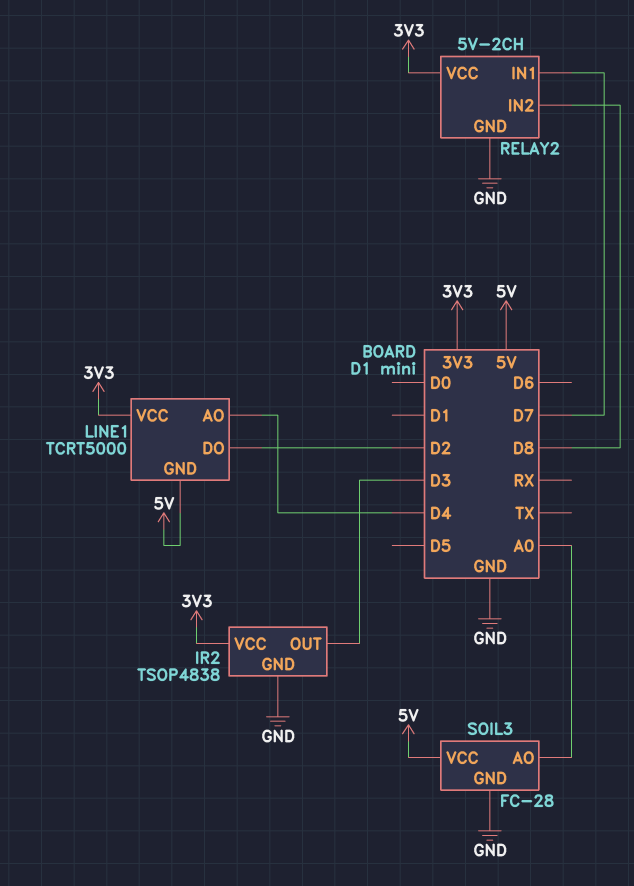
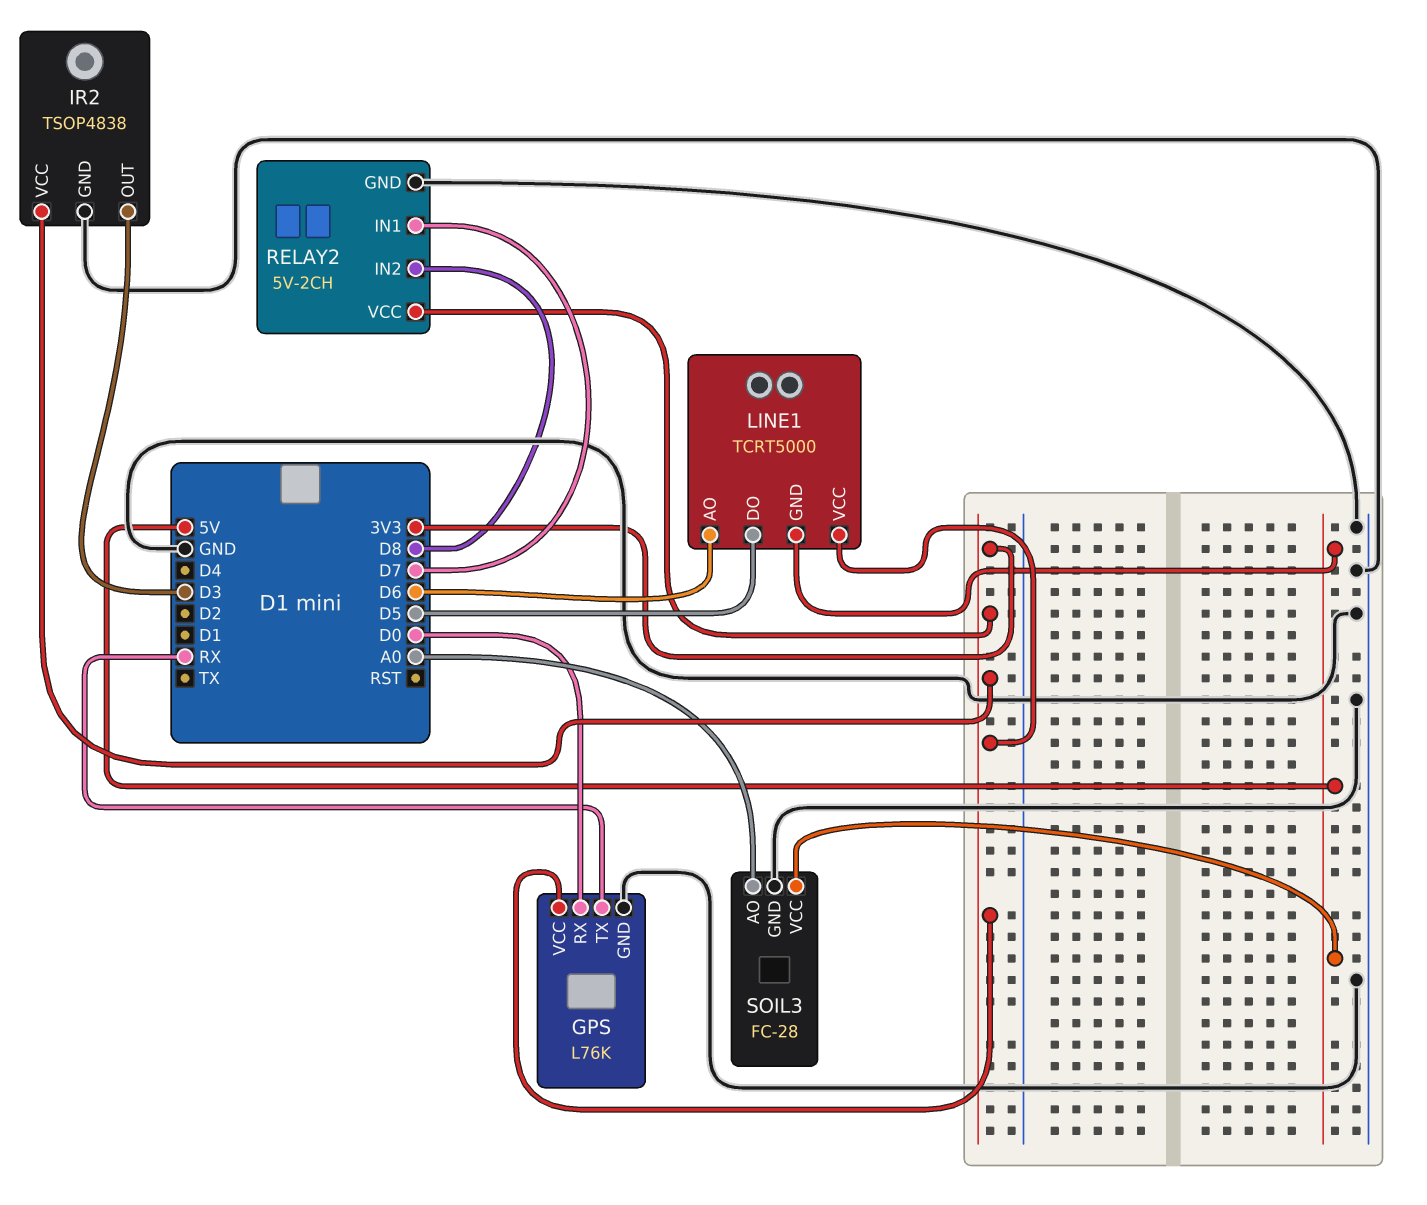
GPS: none -> L76K
GPS pin GND: none -> GND
GPS pin RX: none -> D0
GPS pin TX: none -> RX
GPS pin VCC: none -> 3V3
LINE1 pin AO: D4 -> D6
LINE1 pin DO: D2 -> D5

